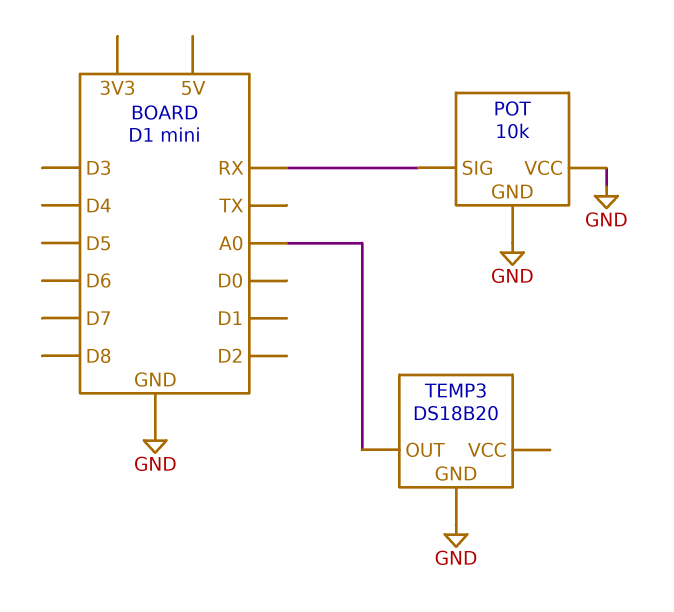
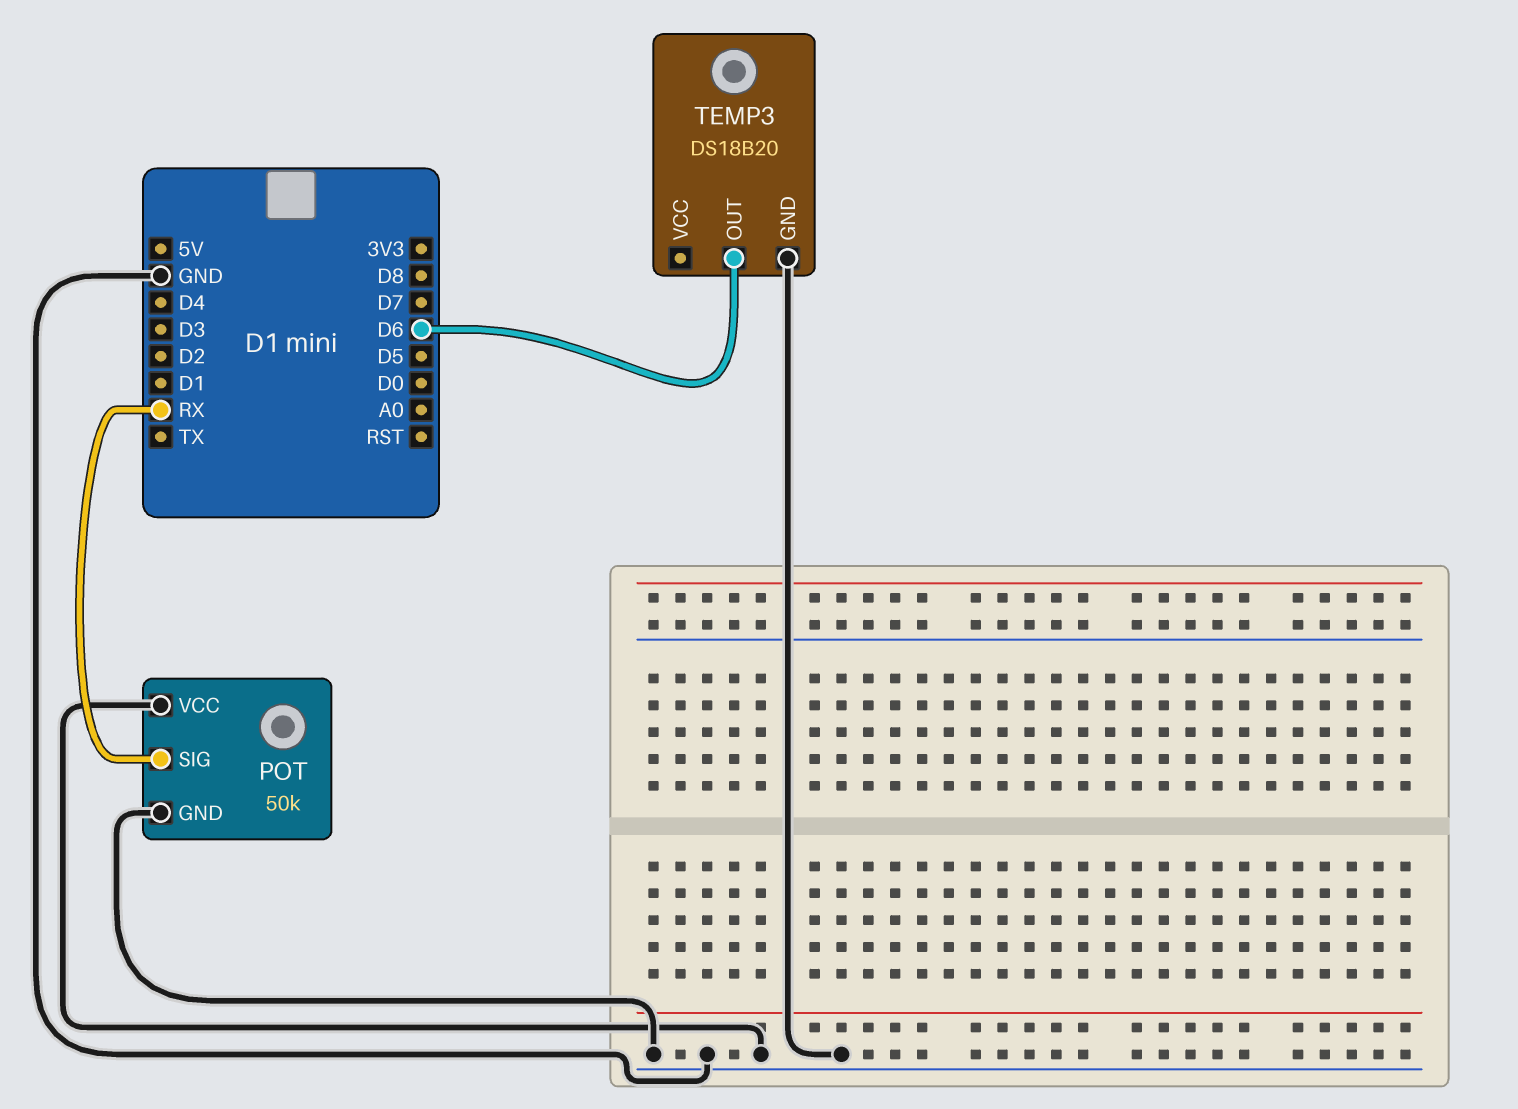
POT: 10k -> 50k
TEMP3 pin OUT: A0 -> D6

